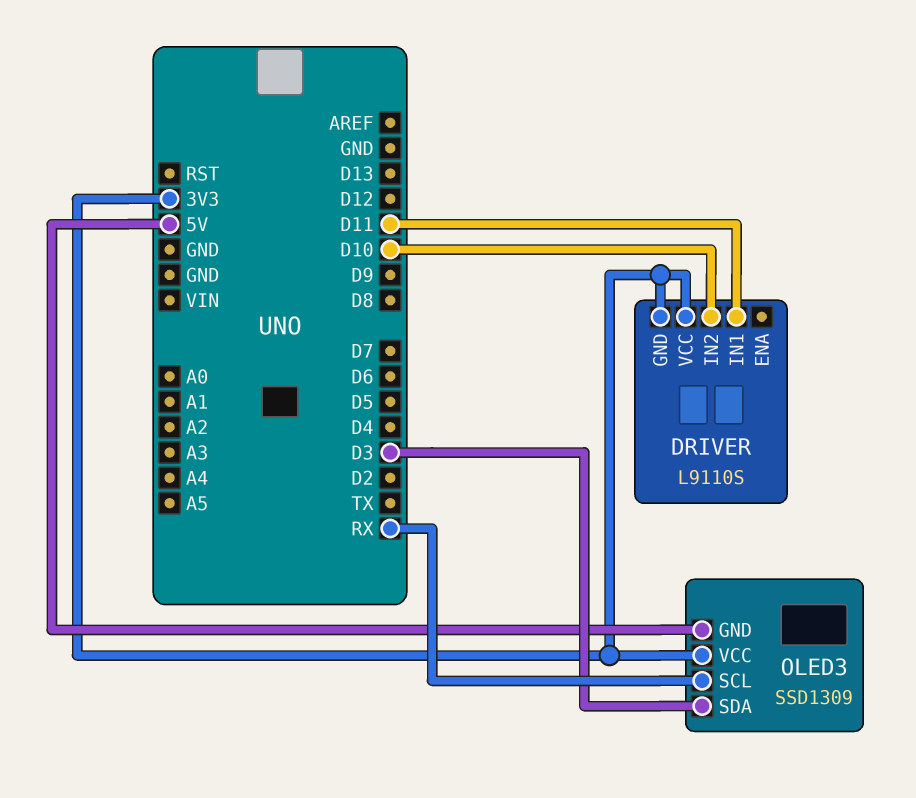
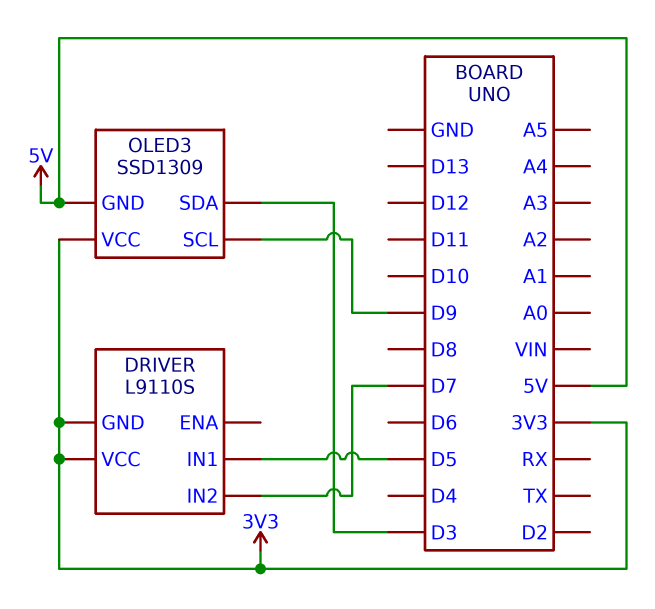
DRIVER pin IN1: D11 -> D5
DRIVER pin IN2: D10 -> D7
OLED3 pin SCL: RX -> D9

